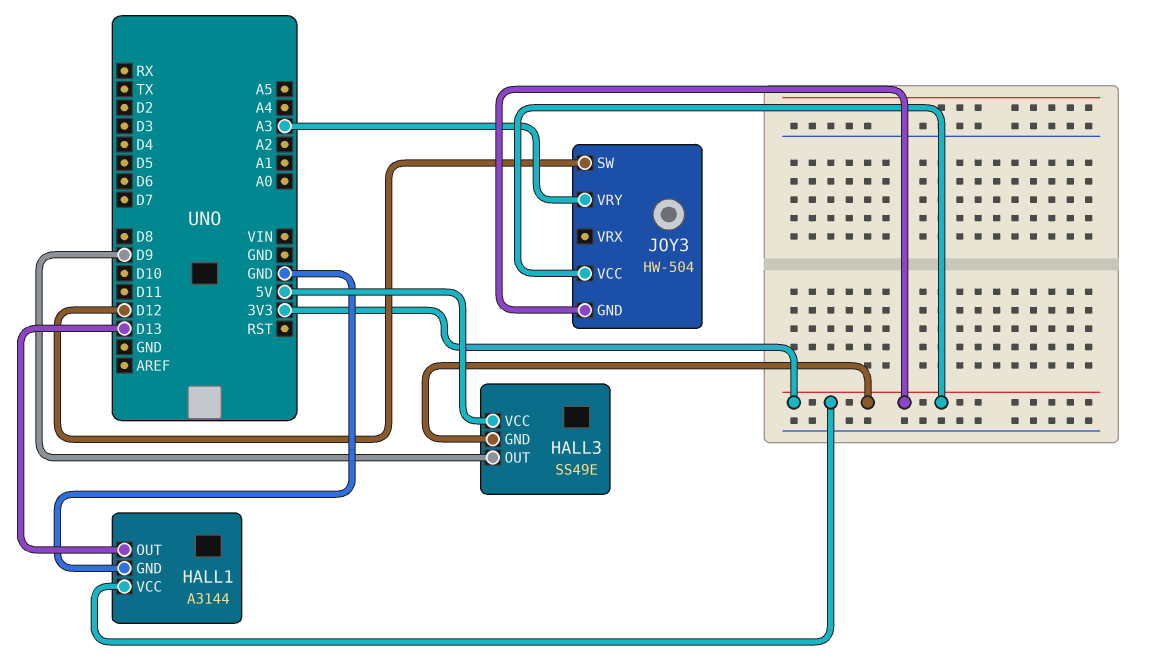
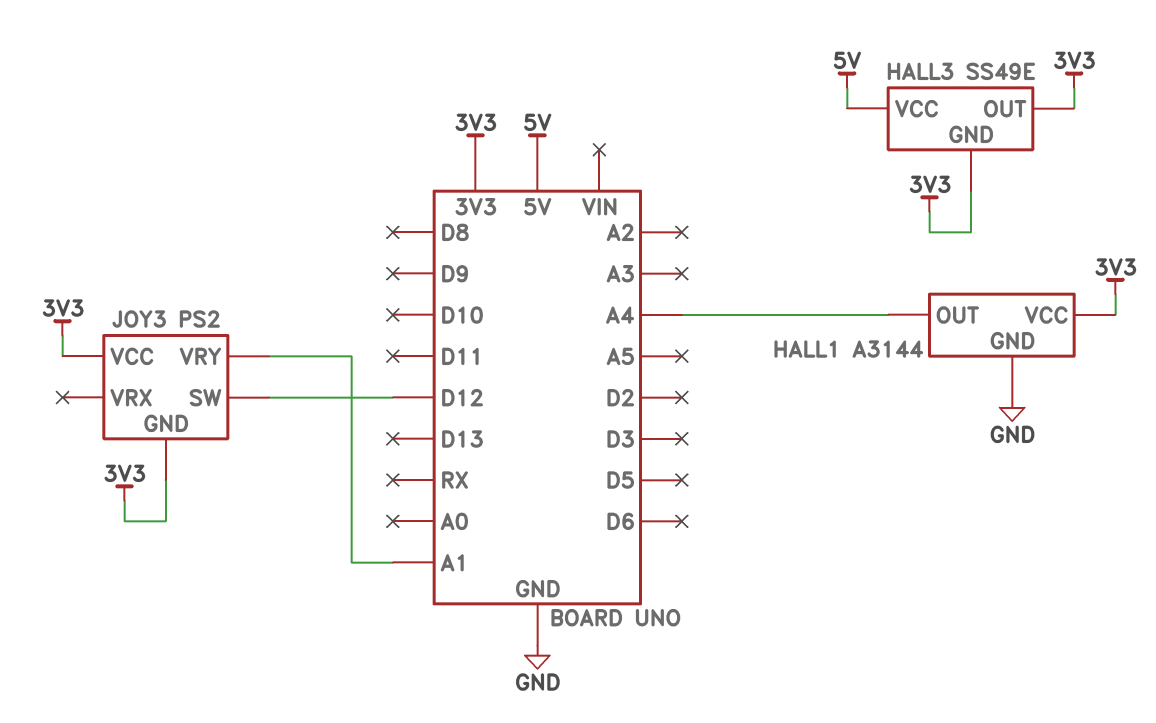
HALL1 pin OUT: D13 -> A4
HALL3 pin OUT: D9 -> 3V3
JOY3: HW-504 -> PS2
JOY3 pin VRY: A3 -> A1

